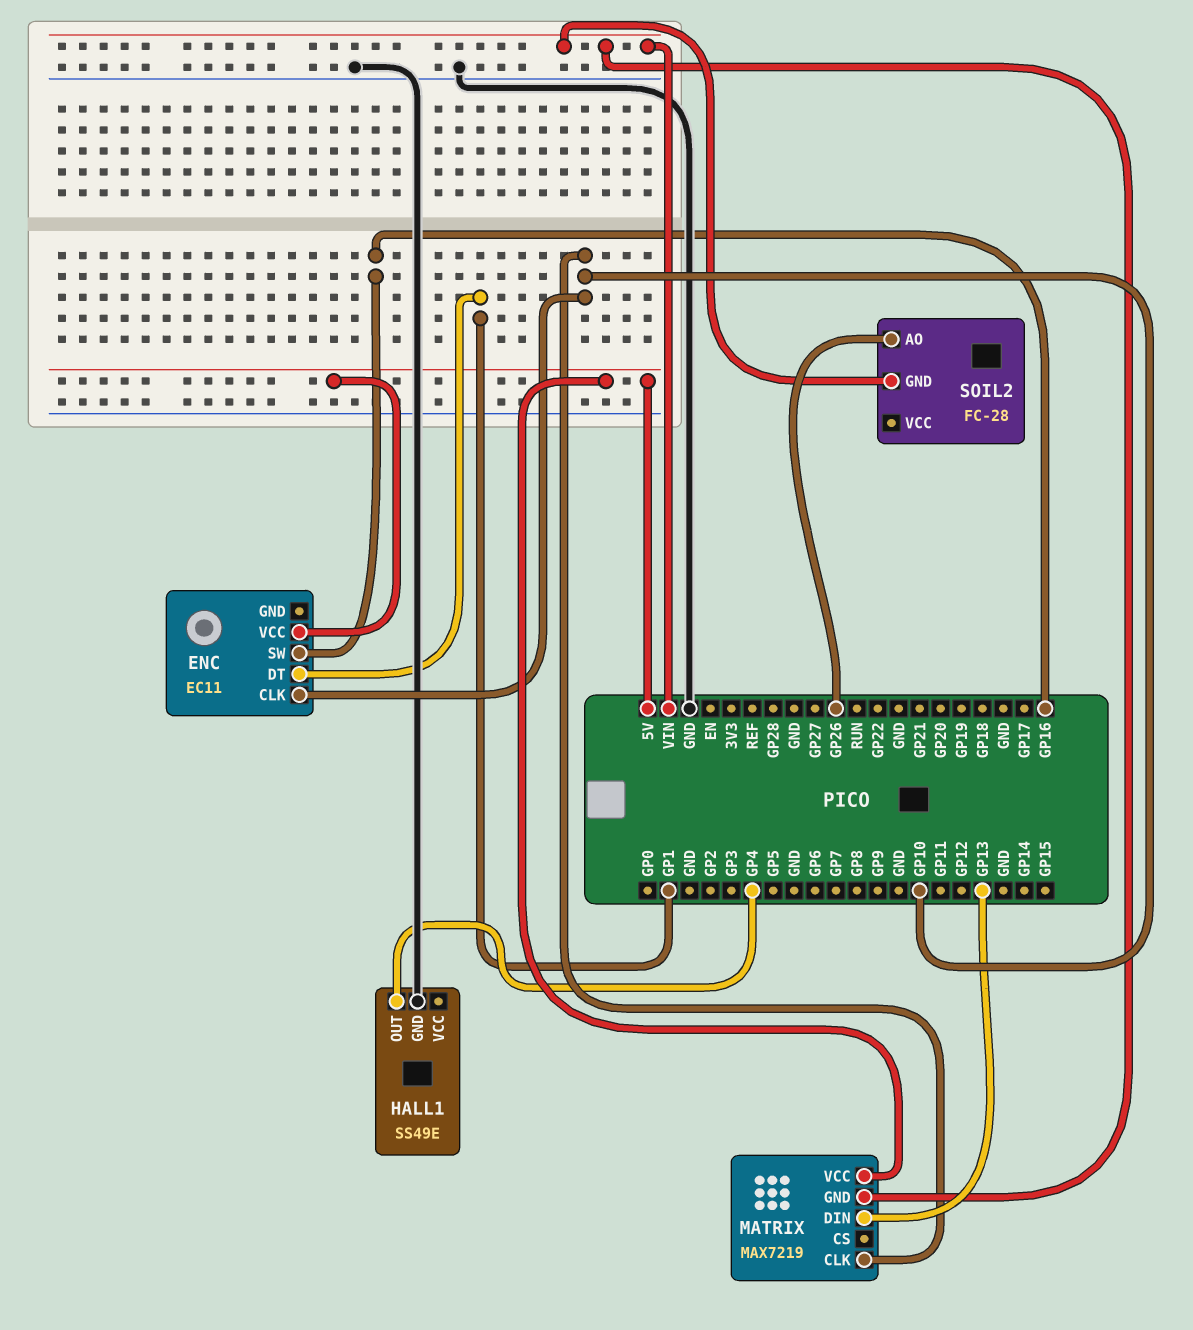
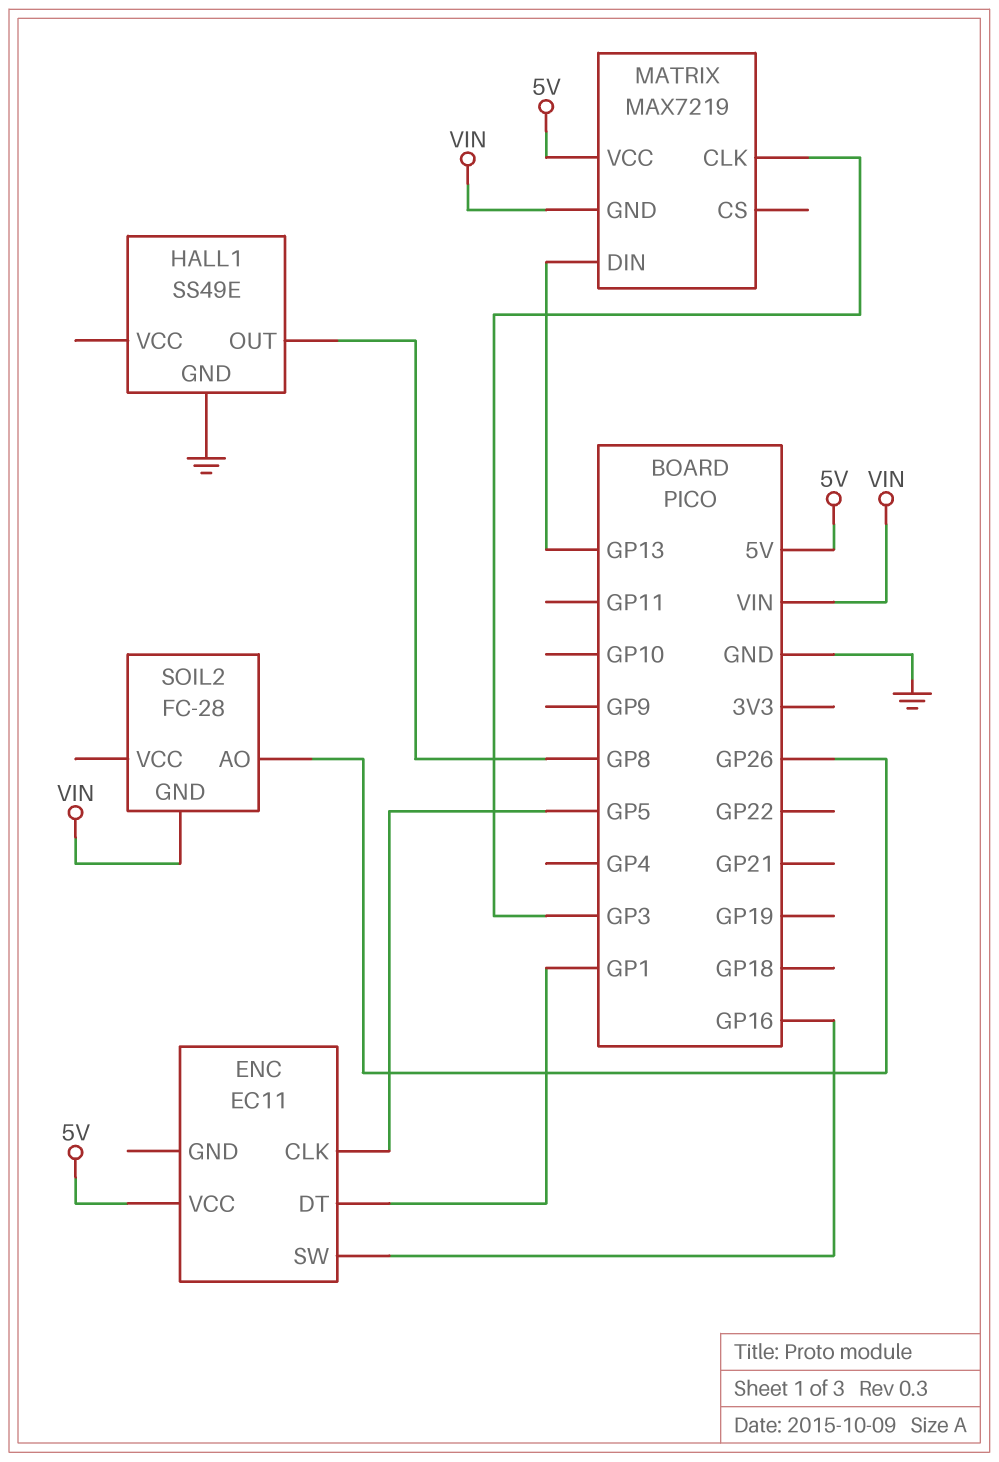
ENC pin CLK: GP10 -> GP5
HALL1 pin OUT: GP4 -> GP8
MATRIX pin CLK: GP10 -> GP3

